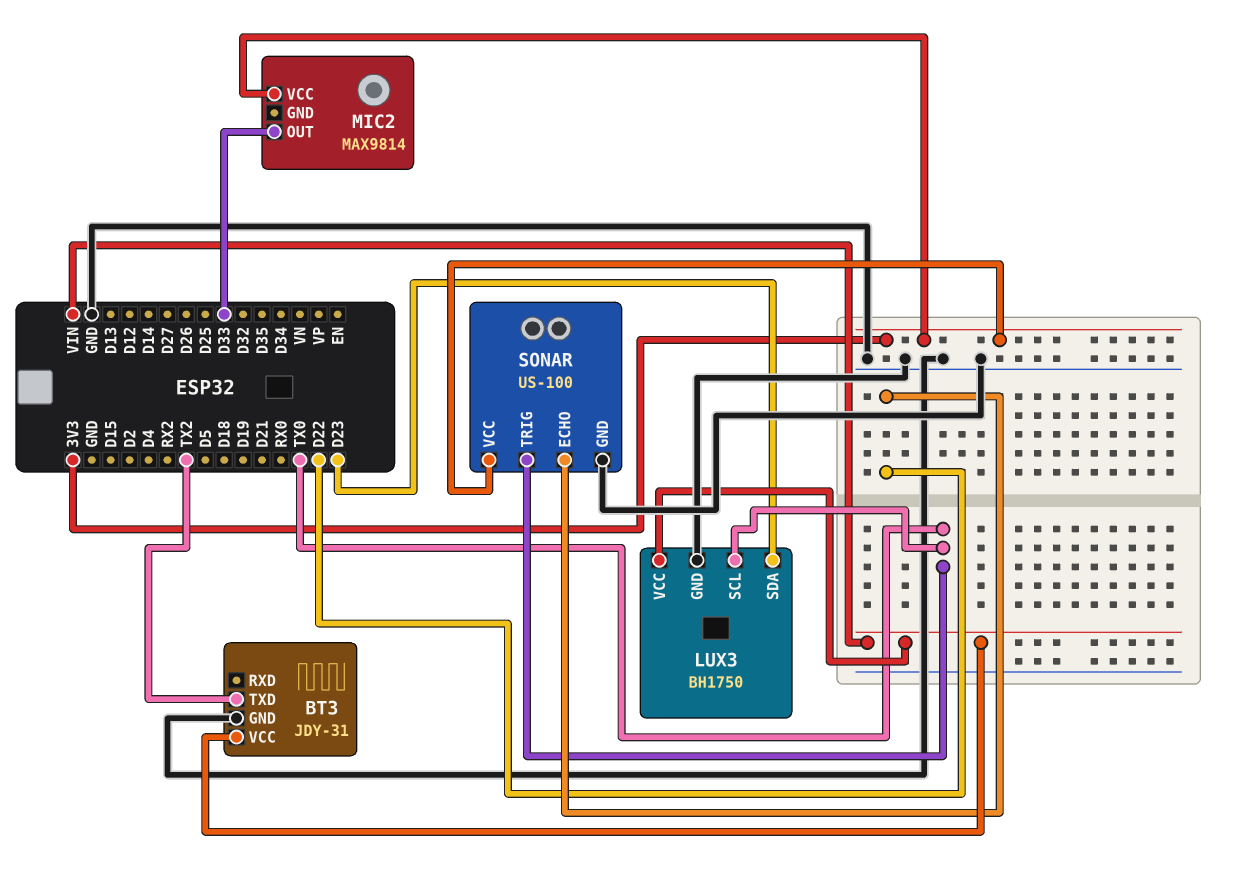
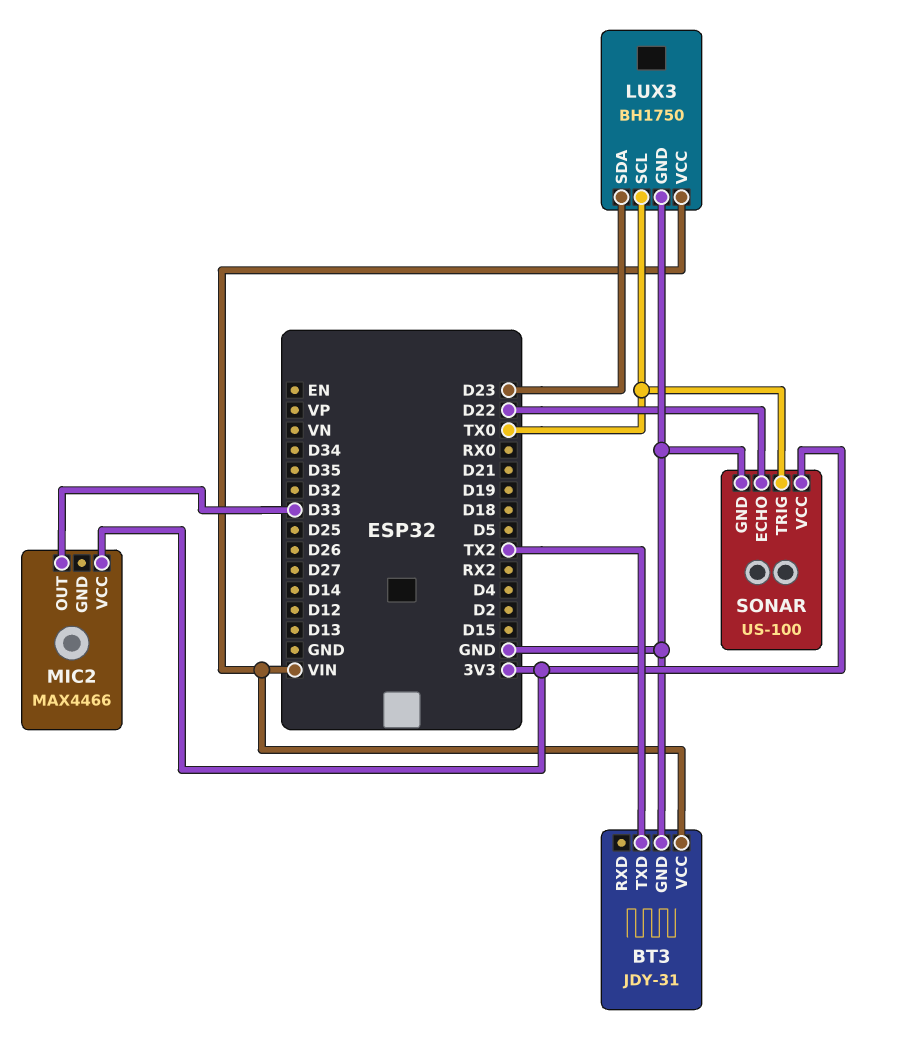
MIC2: MAX9814 -> MAX4466

